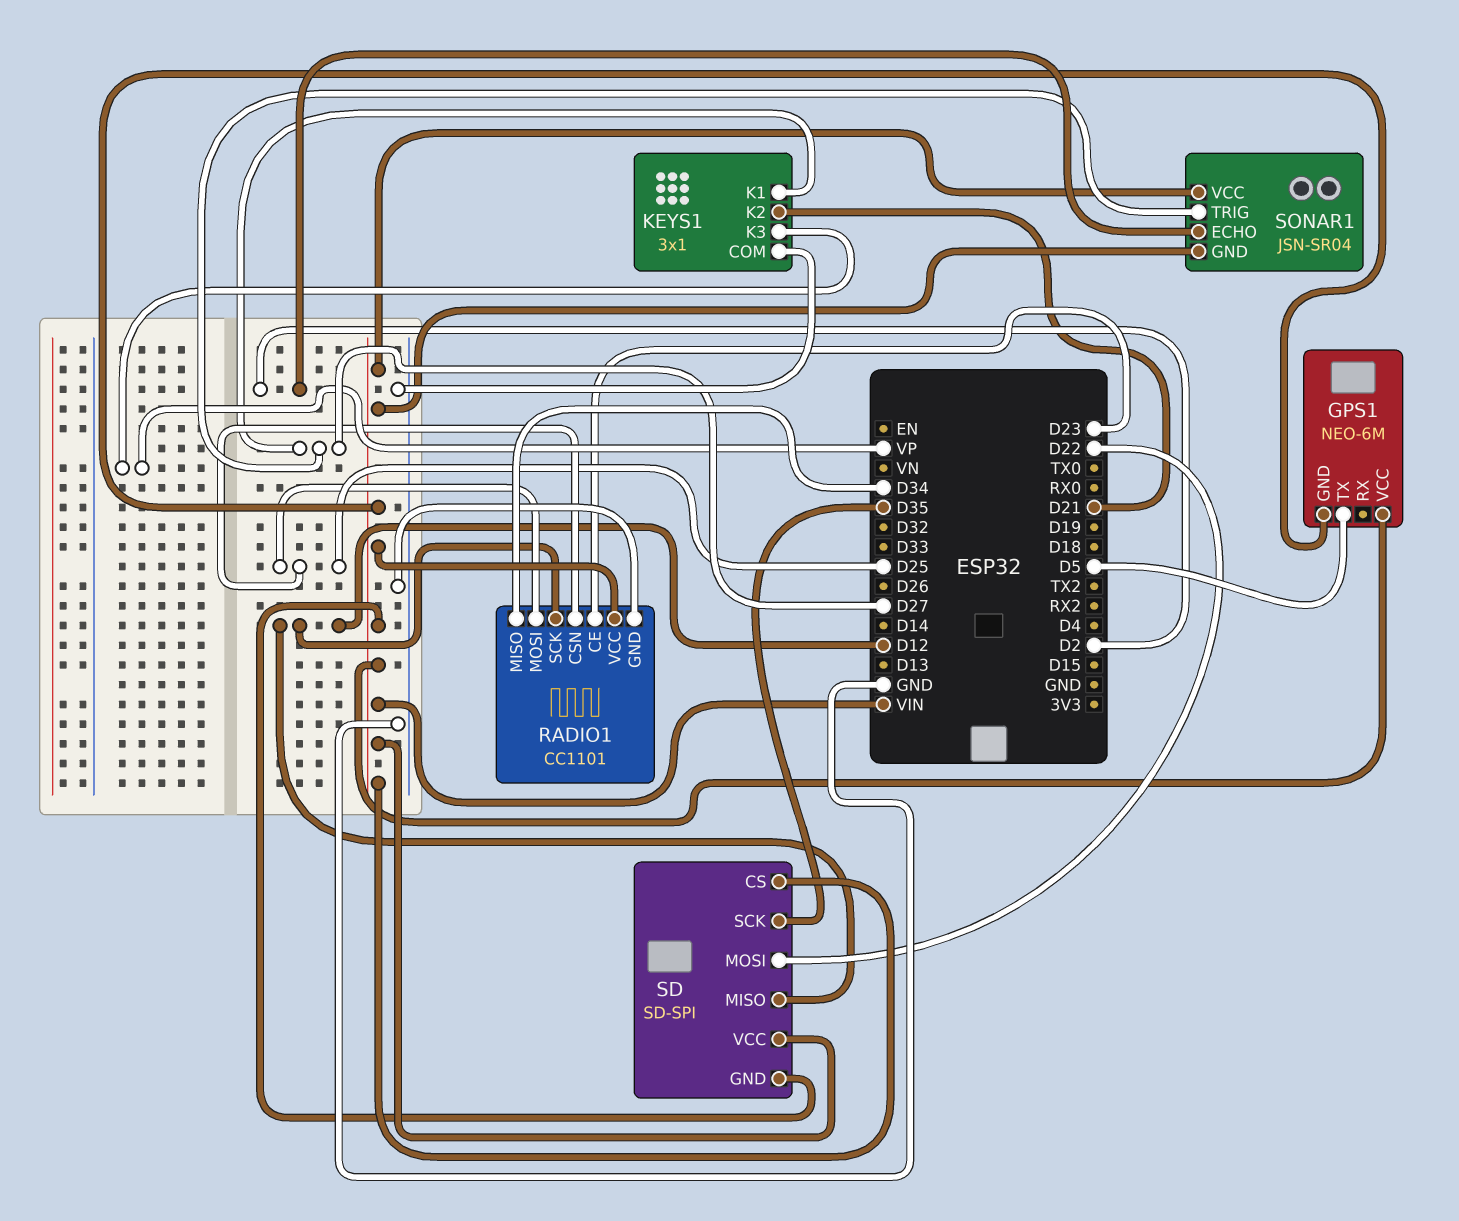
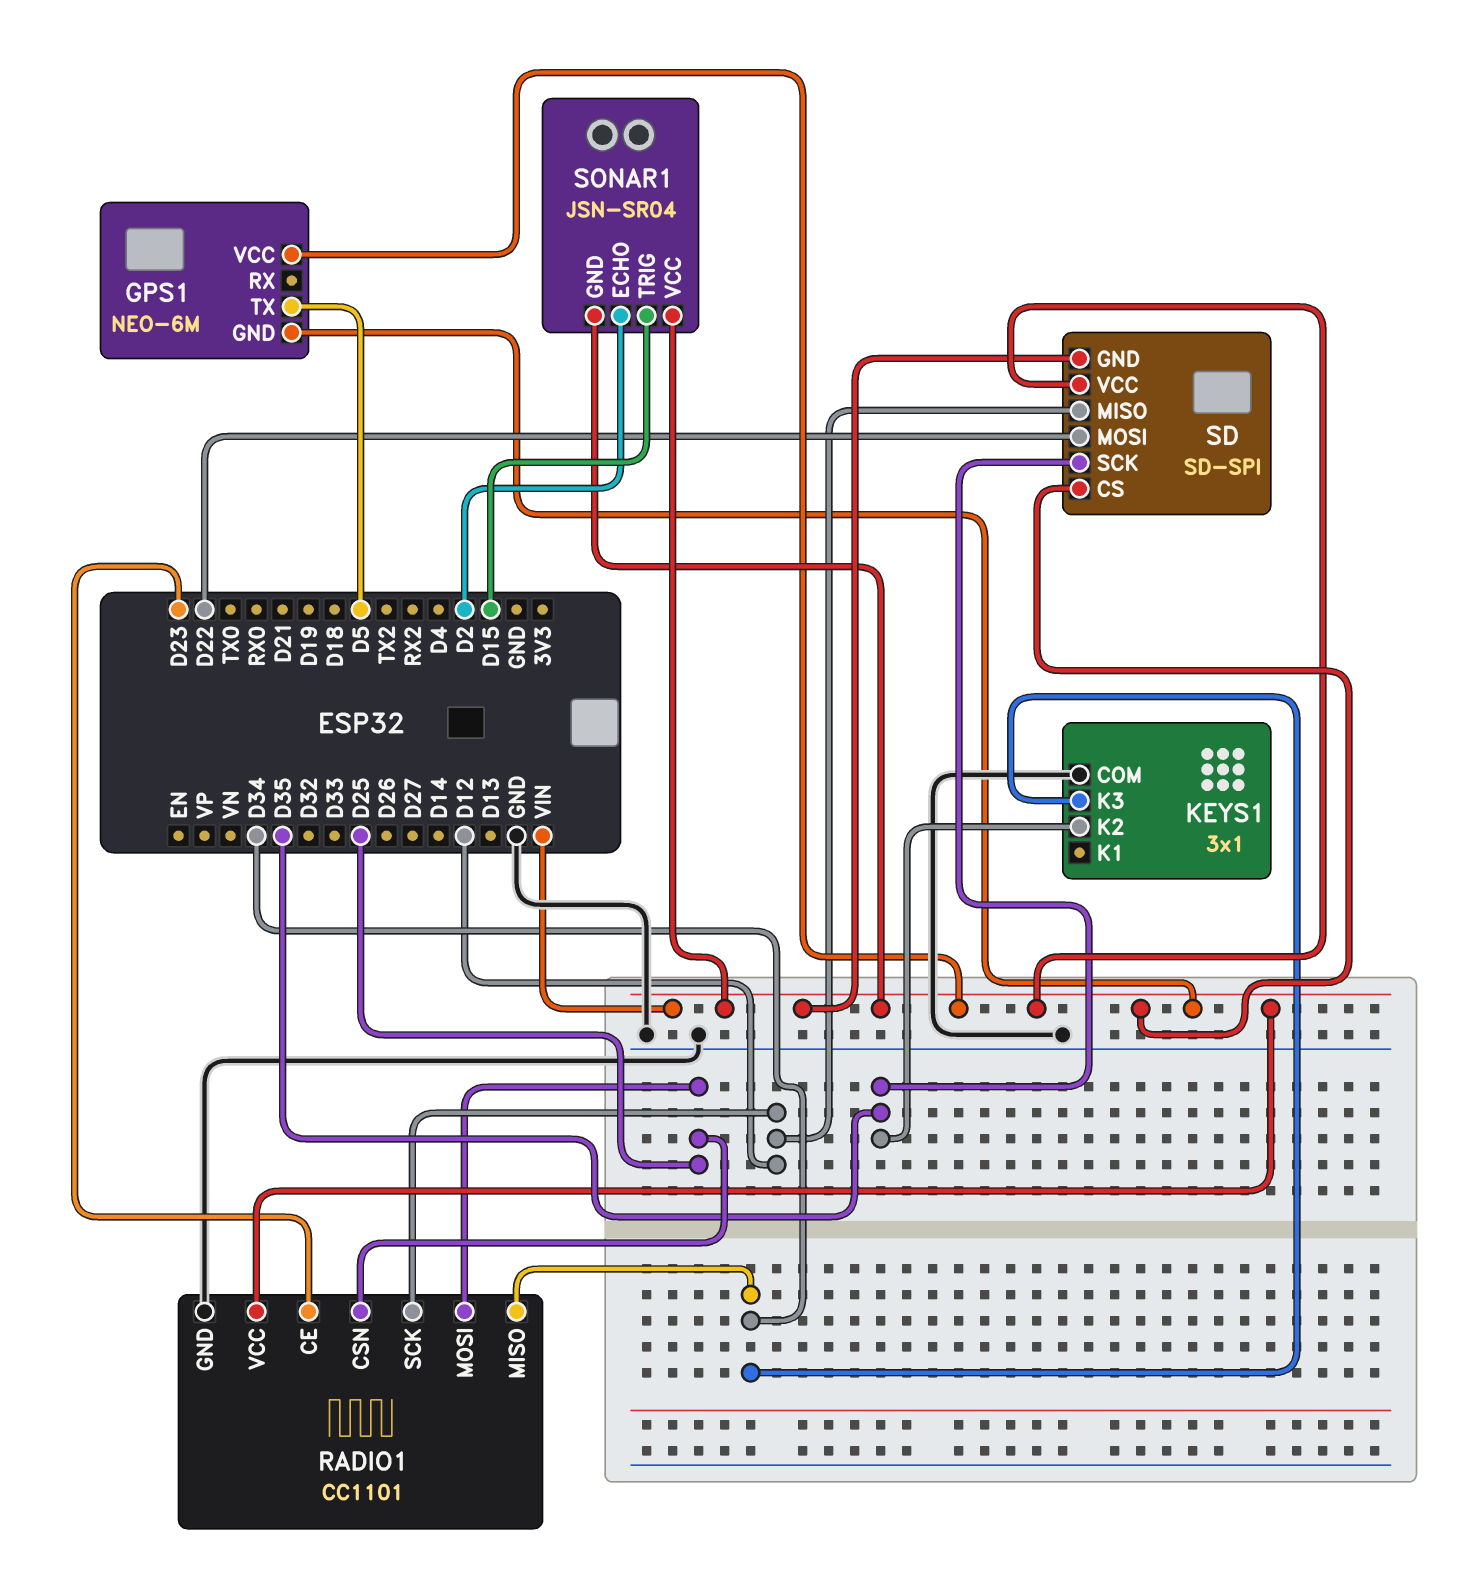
KEYS1 pin K1: D27 -> none
KEYS1 pin K2: D21 -> D35
KEYS1 pin K3: VP -> D34
SONAR1 pin TRIG: D27 -> D15

